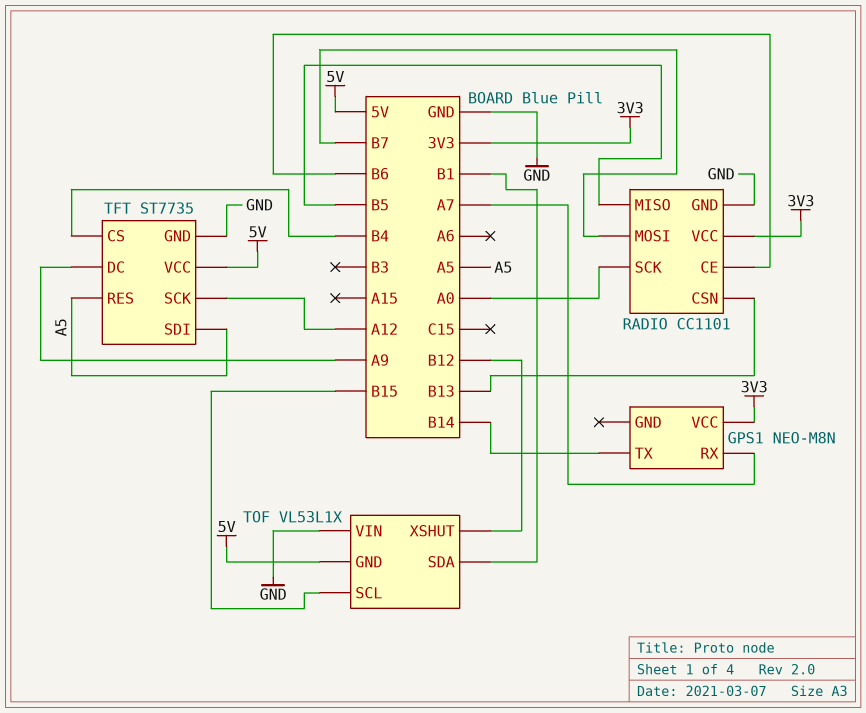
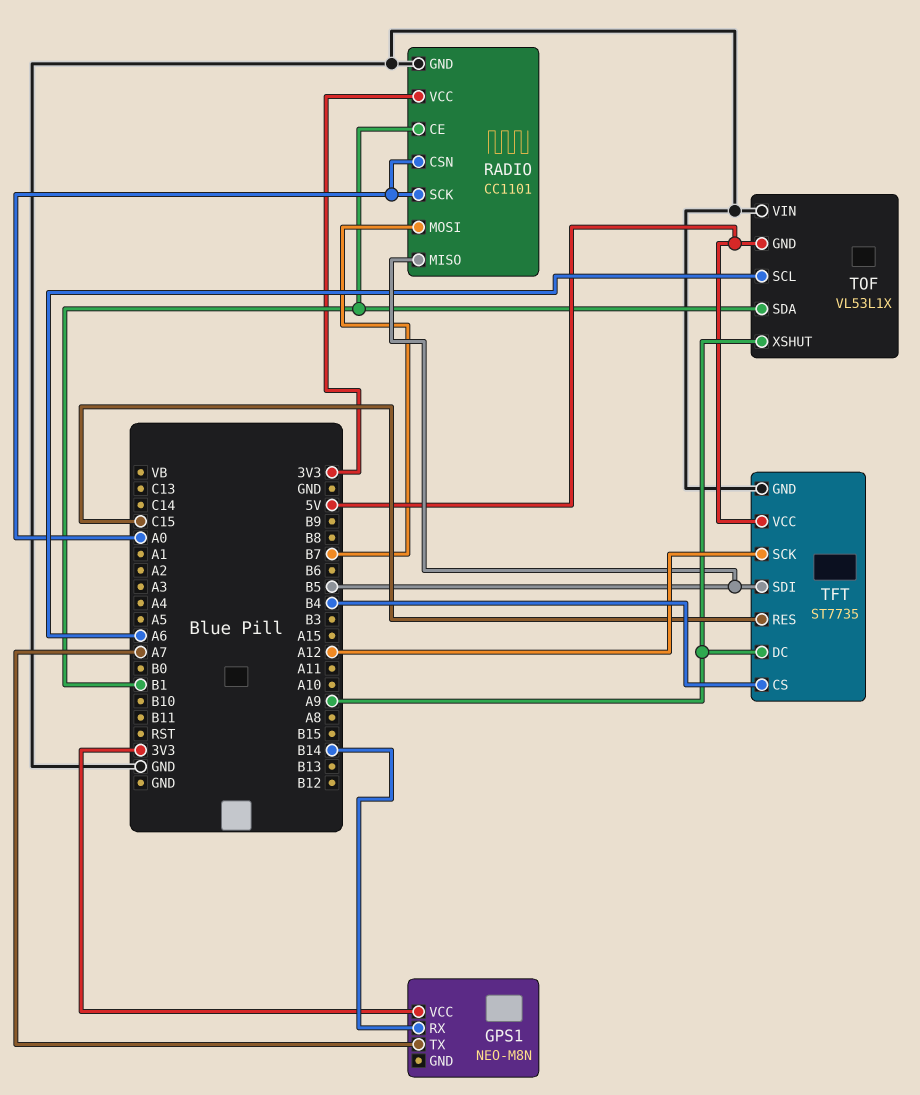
GPS1 pin RX: A7 -> B14
GPS1 pin TX: B14 -> A7
RADIO pin CE: B6 -> B1
RADIO pin CSN: B13 -> A0
TFT pin RES: A5 -> C15
TFT pin SDI: A5 -> B5
TOF pin SCL: B15 -> A6
TOF pin XSHUT: B12 -> A9

